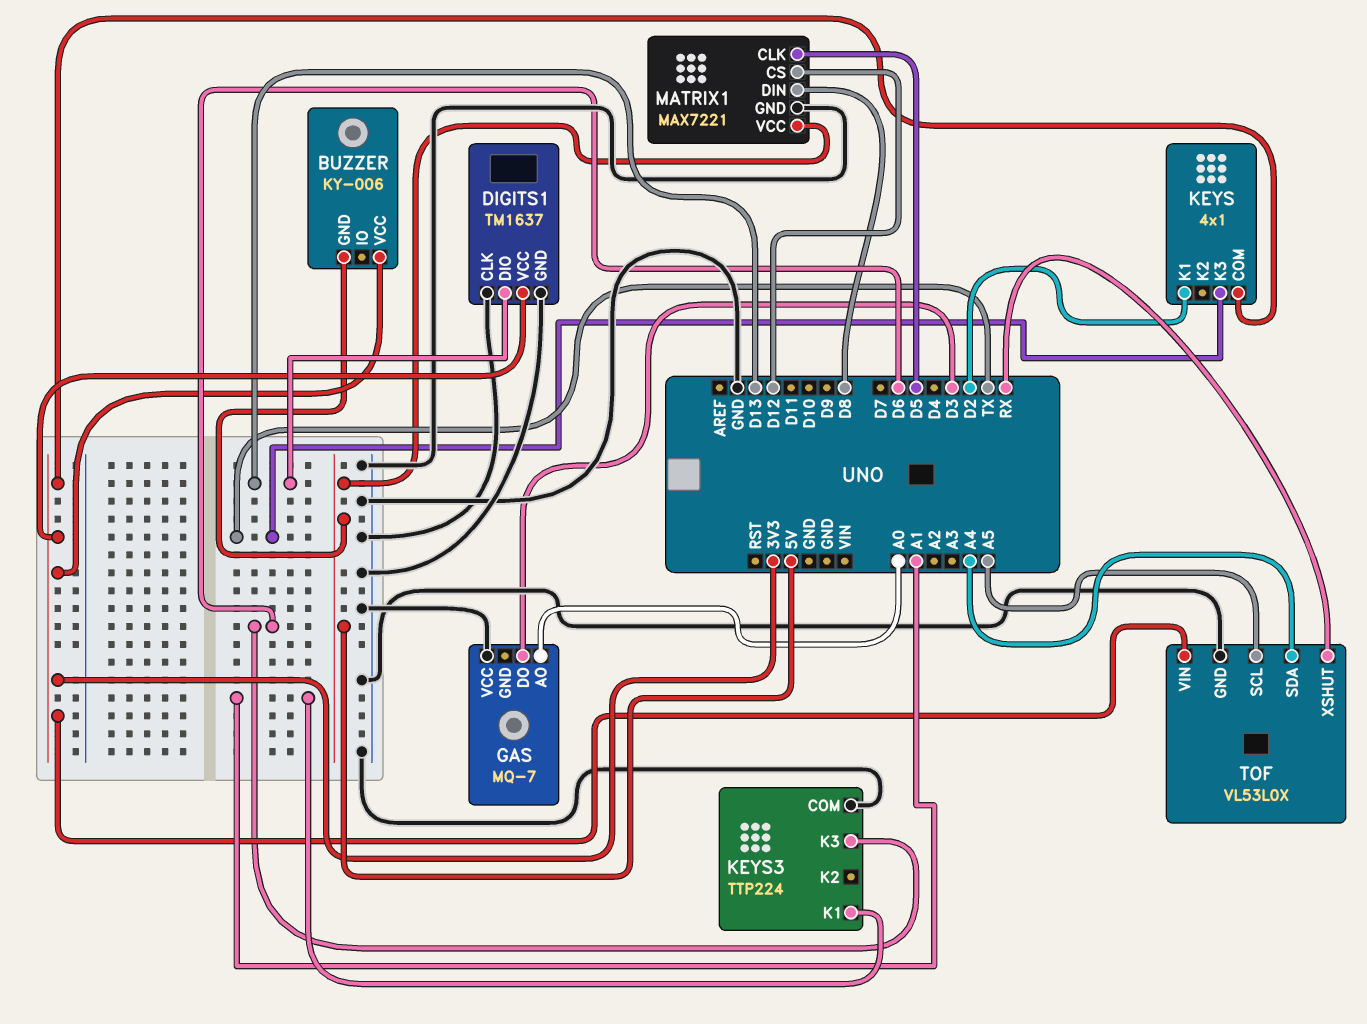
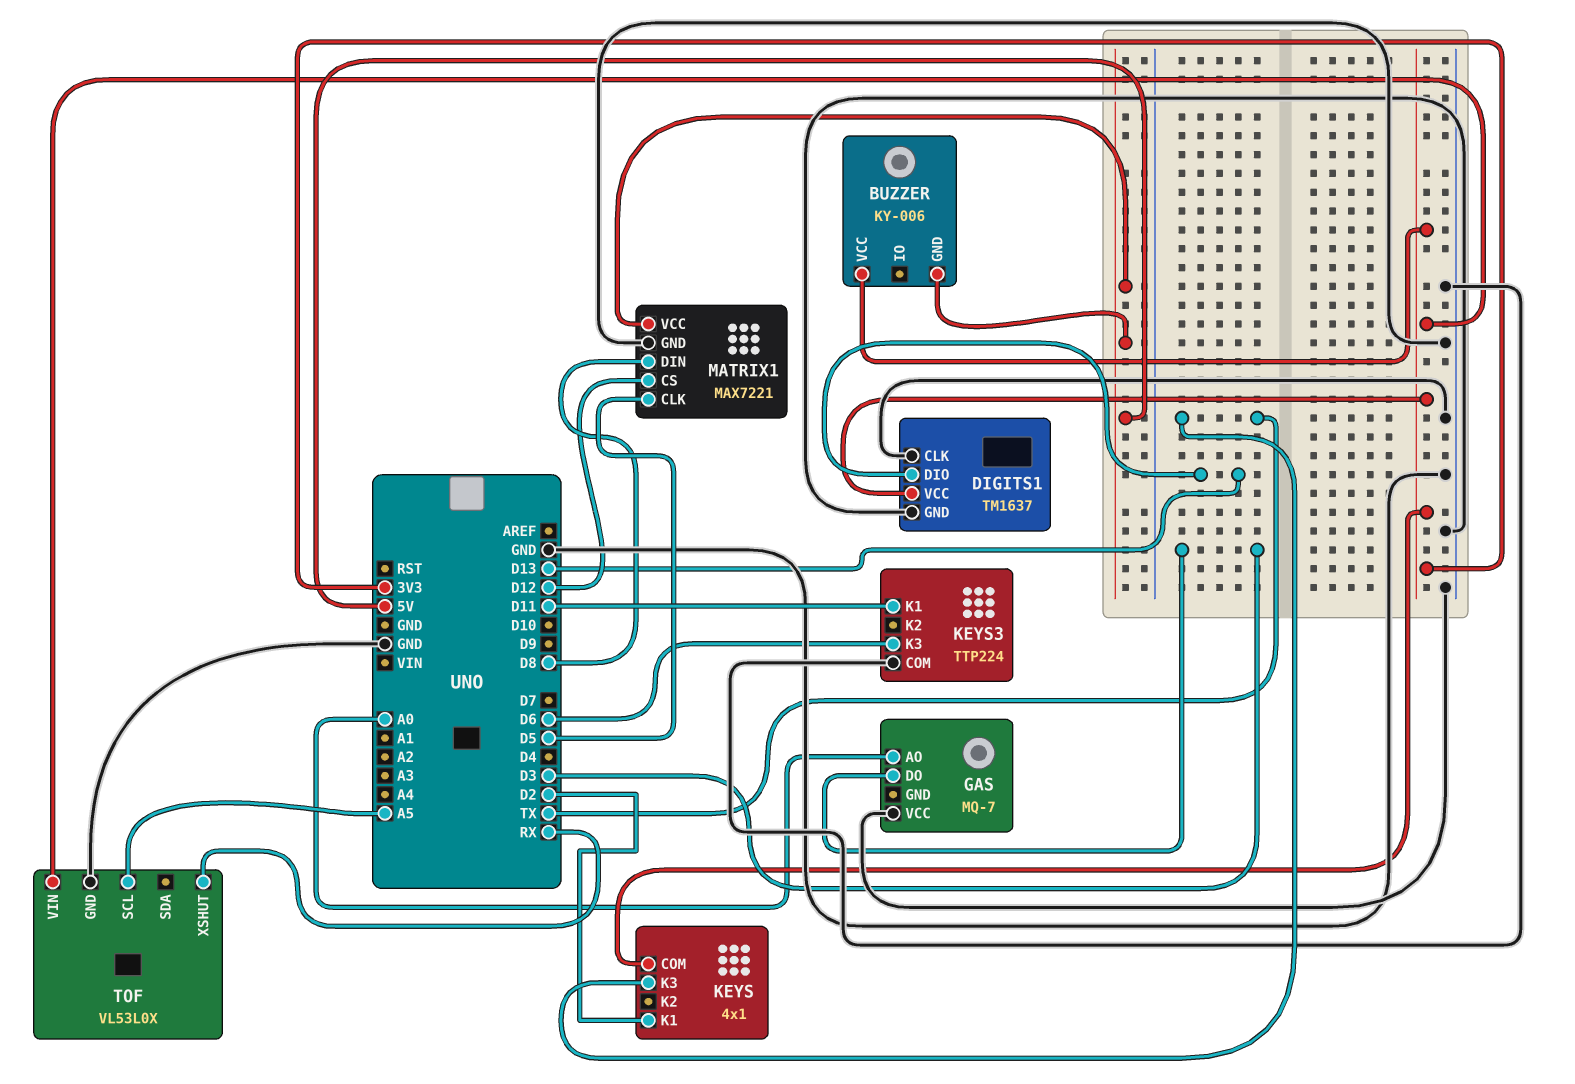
KEYS3 pin K1: A1 -> D11
TOF pin SDA: A4 -> none

